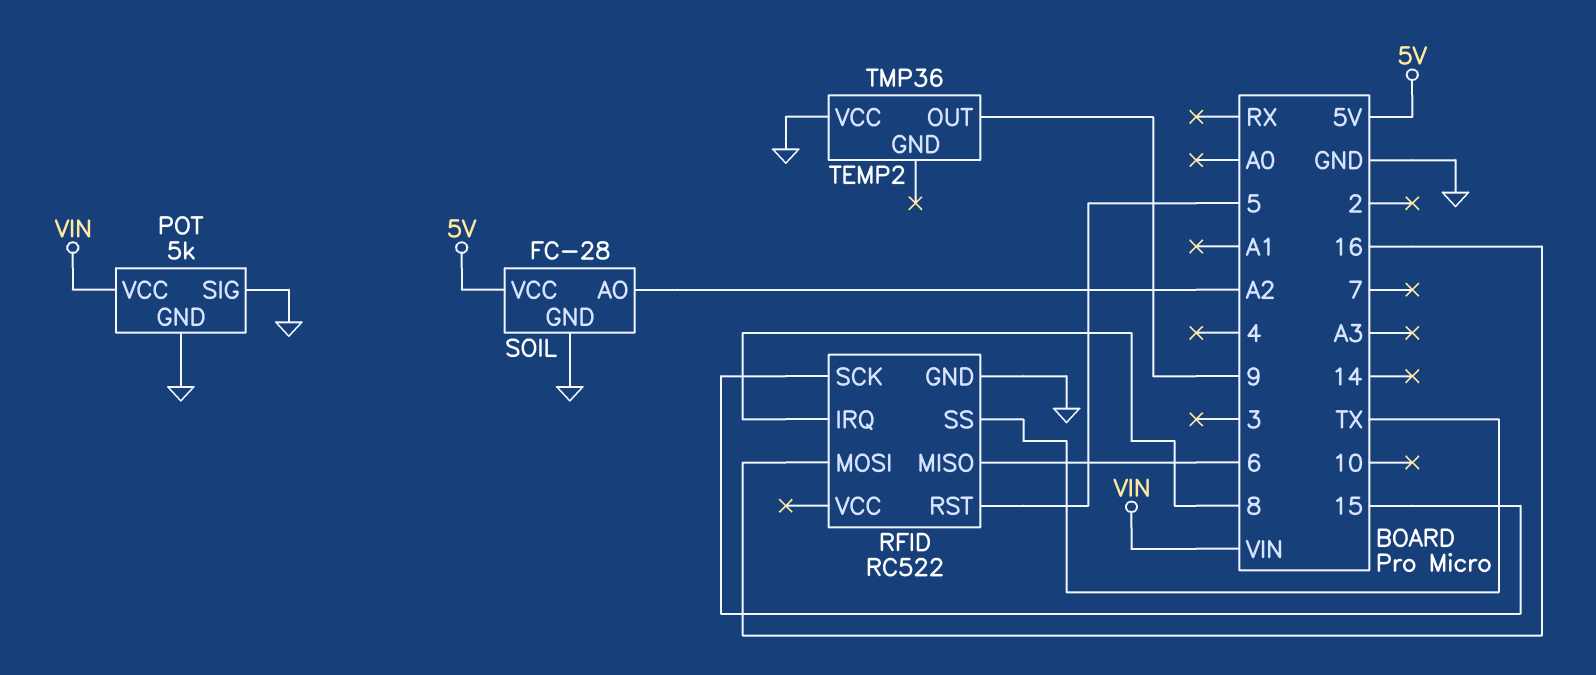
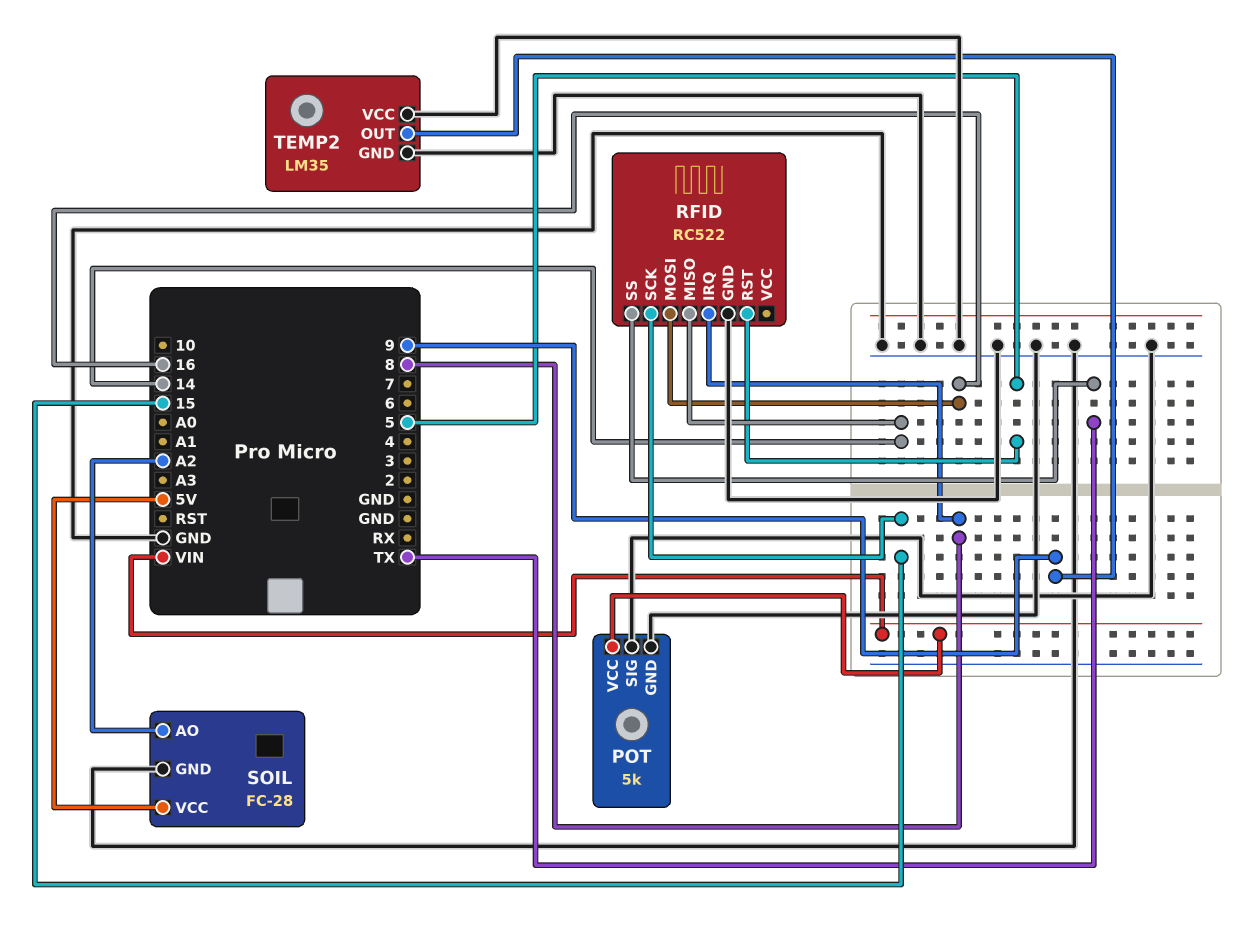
RFID pin MISO: 6 -> 14
TEMP2: TMP36 -> LM35
TEMP2 pin GND: none -> GND

